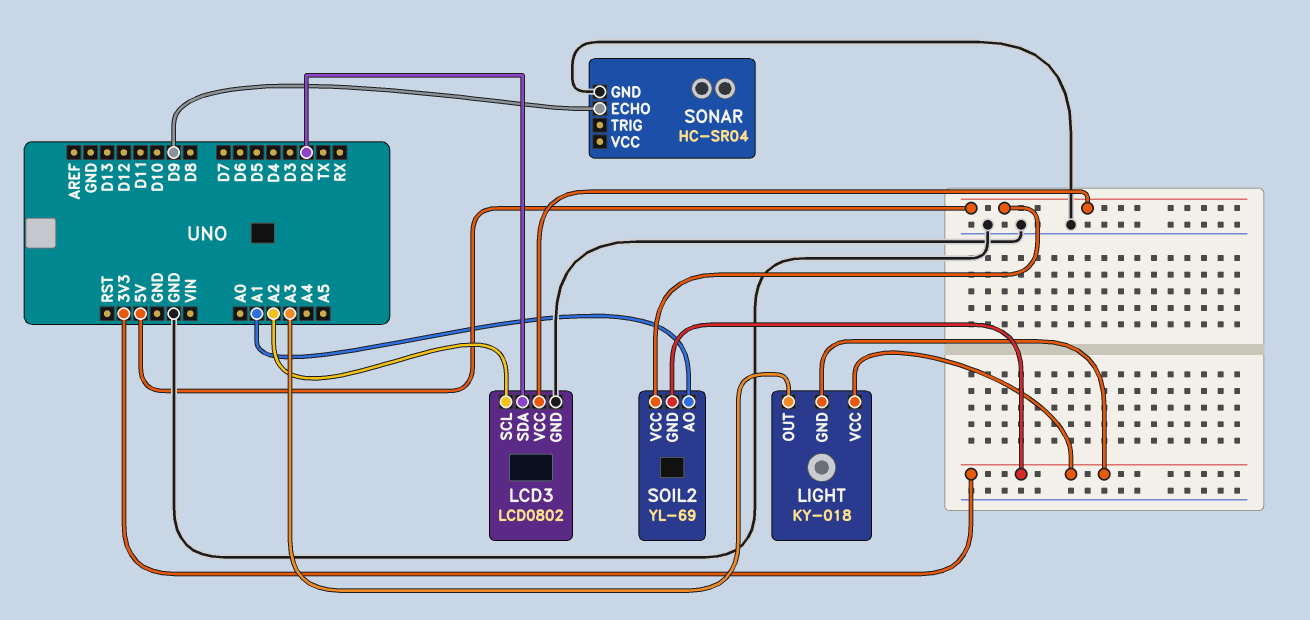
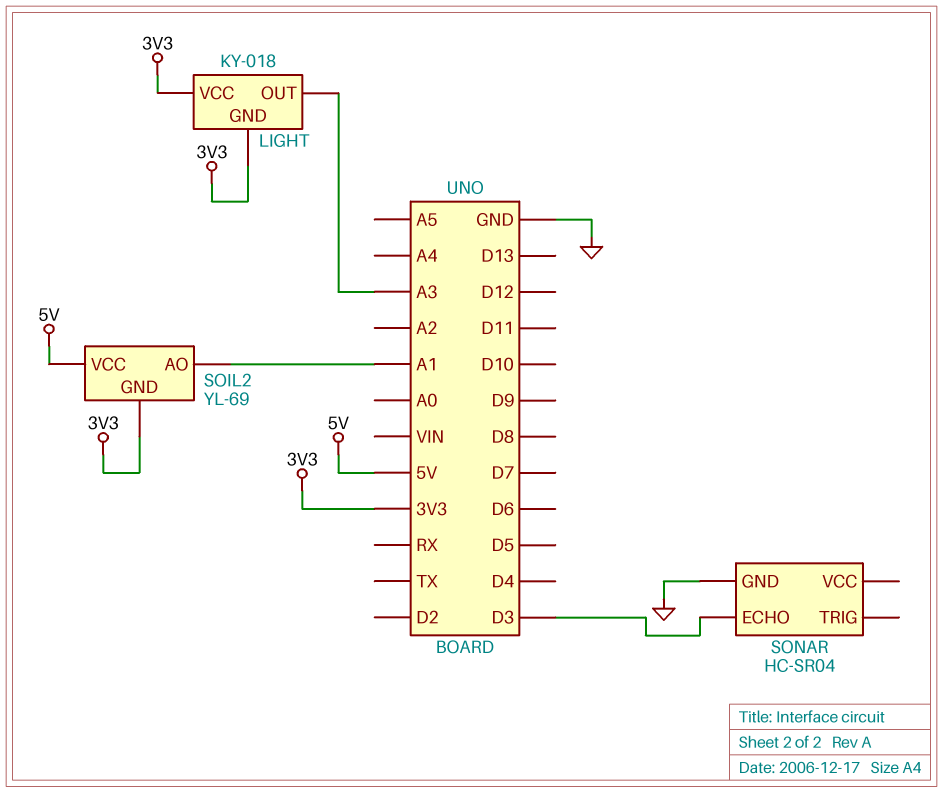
LCD3: LCD0802 -> none
LCD3 pin GND: GND -> none
LCD3 pin SCL: A2 -> none
LCD3 pin SDA: D2 -> none
LCD3 pin VCC: 5V -> none
SONAR pin ECHO: D9 -> D3

